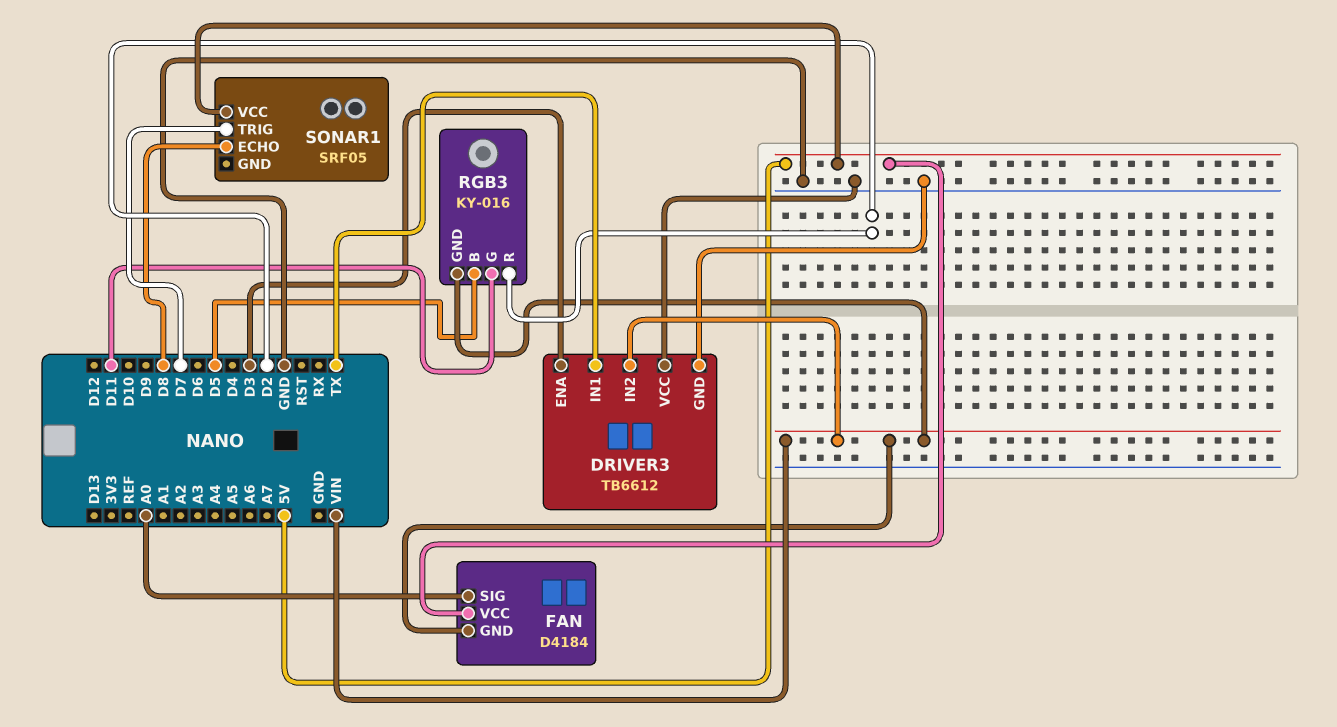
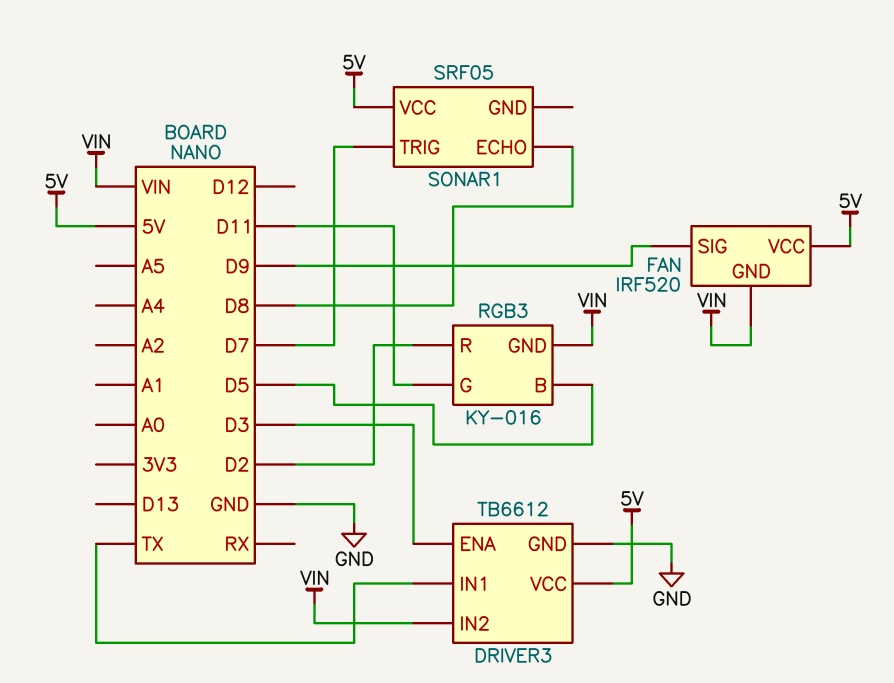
DRIVER3 pin VCC: GND -> 5V
FAN: D4184 -> IRF520
FAN pin SIG: A0 -> D9

